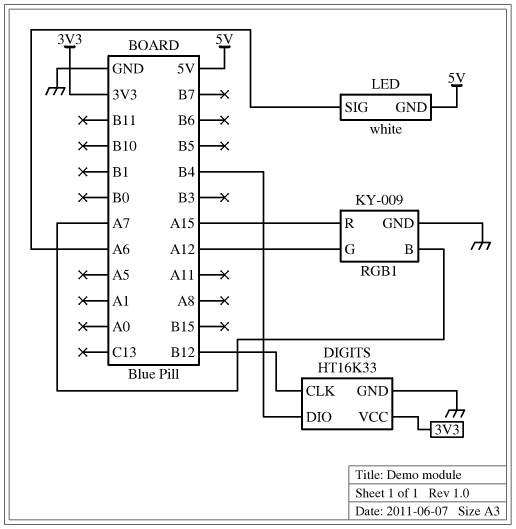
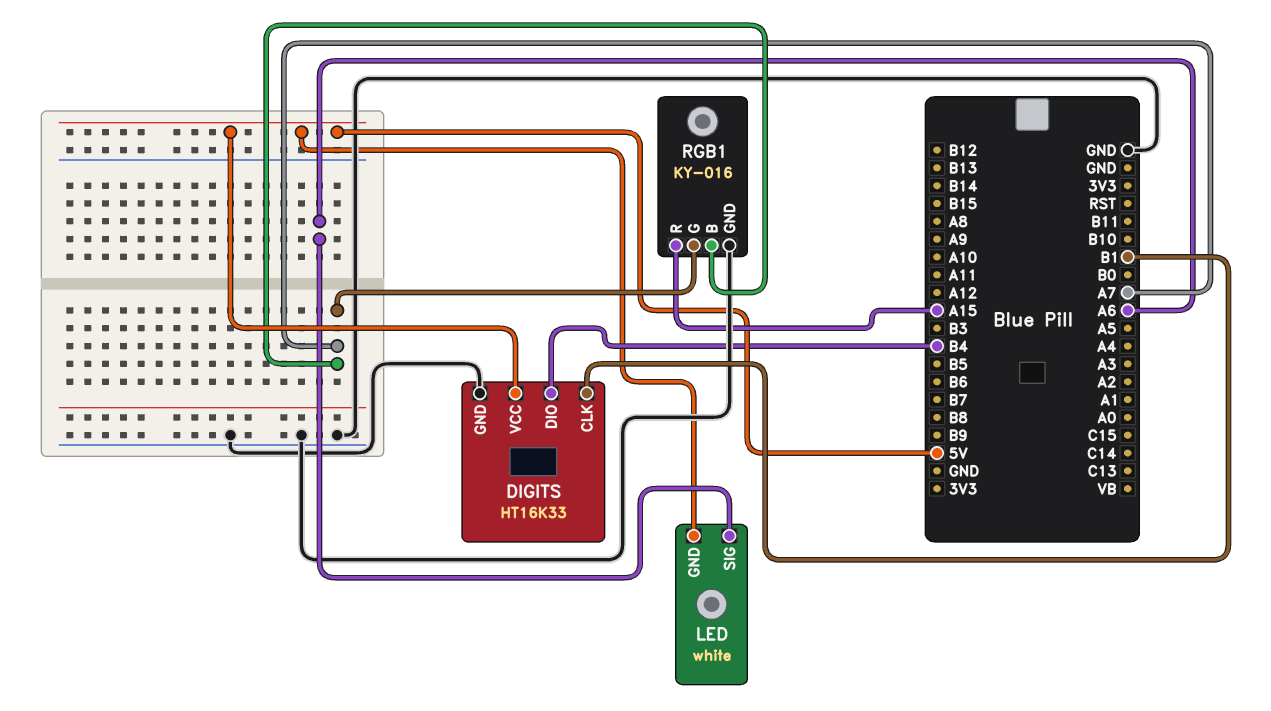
DIGITS pin CLK: B12 -> B1
DIGITS pin VCC: 3V3 -> 5V
RGB1: KY-009 -> KY-016
RGB1 pin G: A12 -> A7

